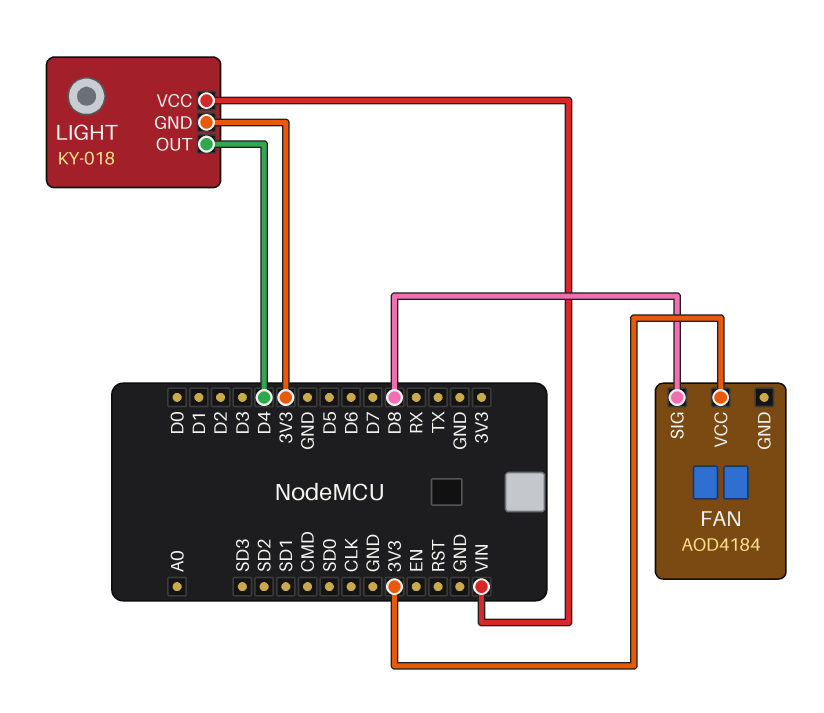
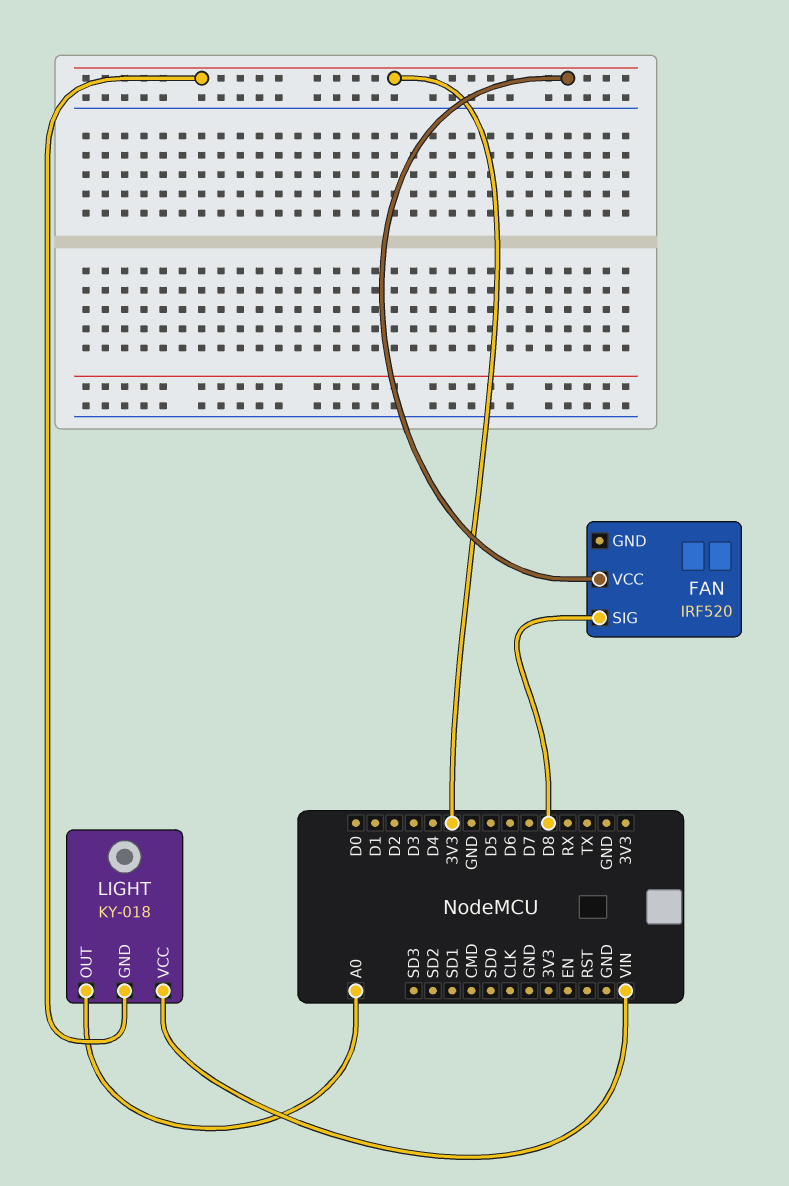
FAN: AOD4184 -> IRF520
LIGHT pin OUT: D4 -> A0

